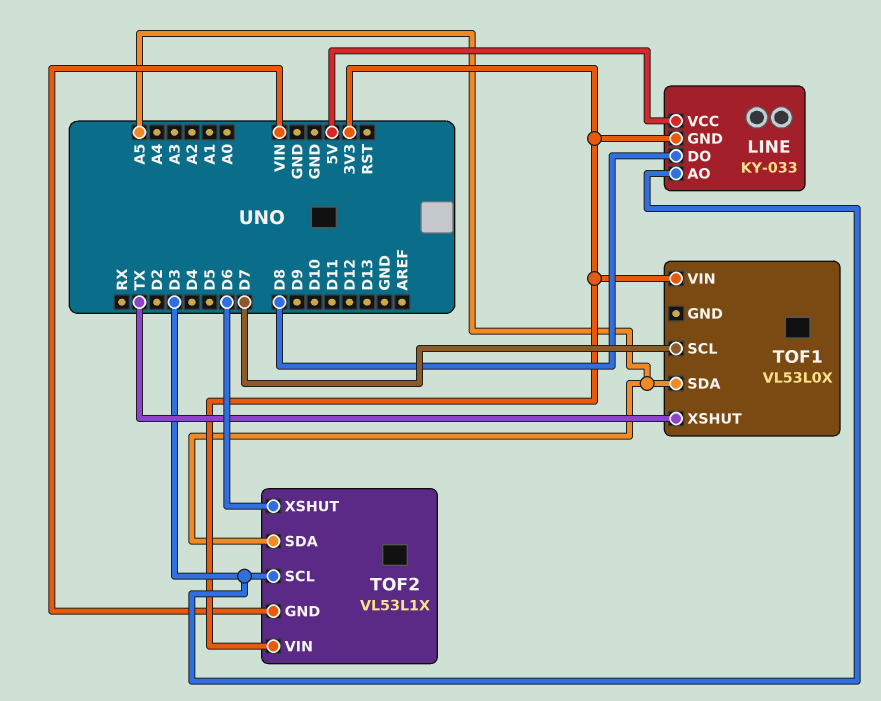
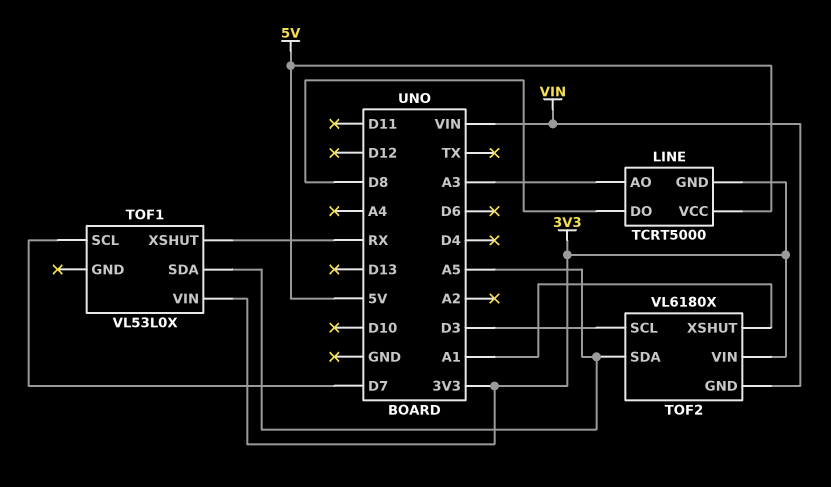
LINE: KY-033 -> TCRT5000
LINE pin AO: D3 -> A3
TOF1 pin XSHUT: TX -> RX
TOF2: VL53L1X -> VL6180X
TOF2 pin XSHUT: D6 -> A1

